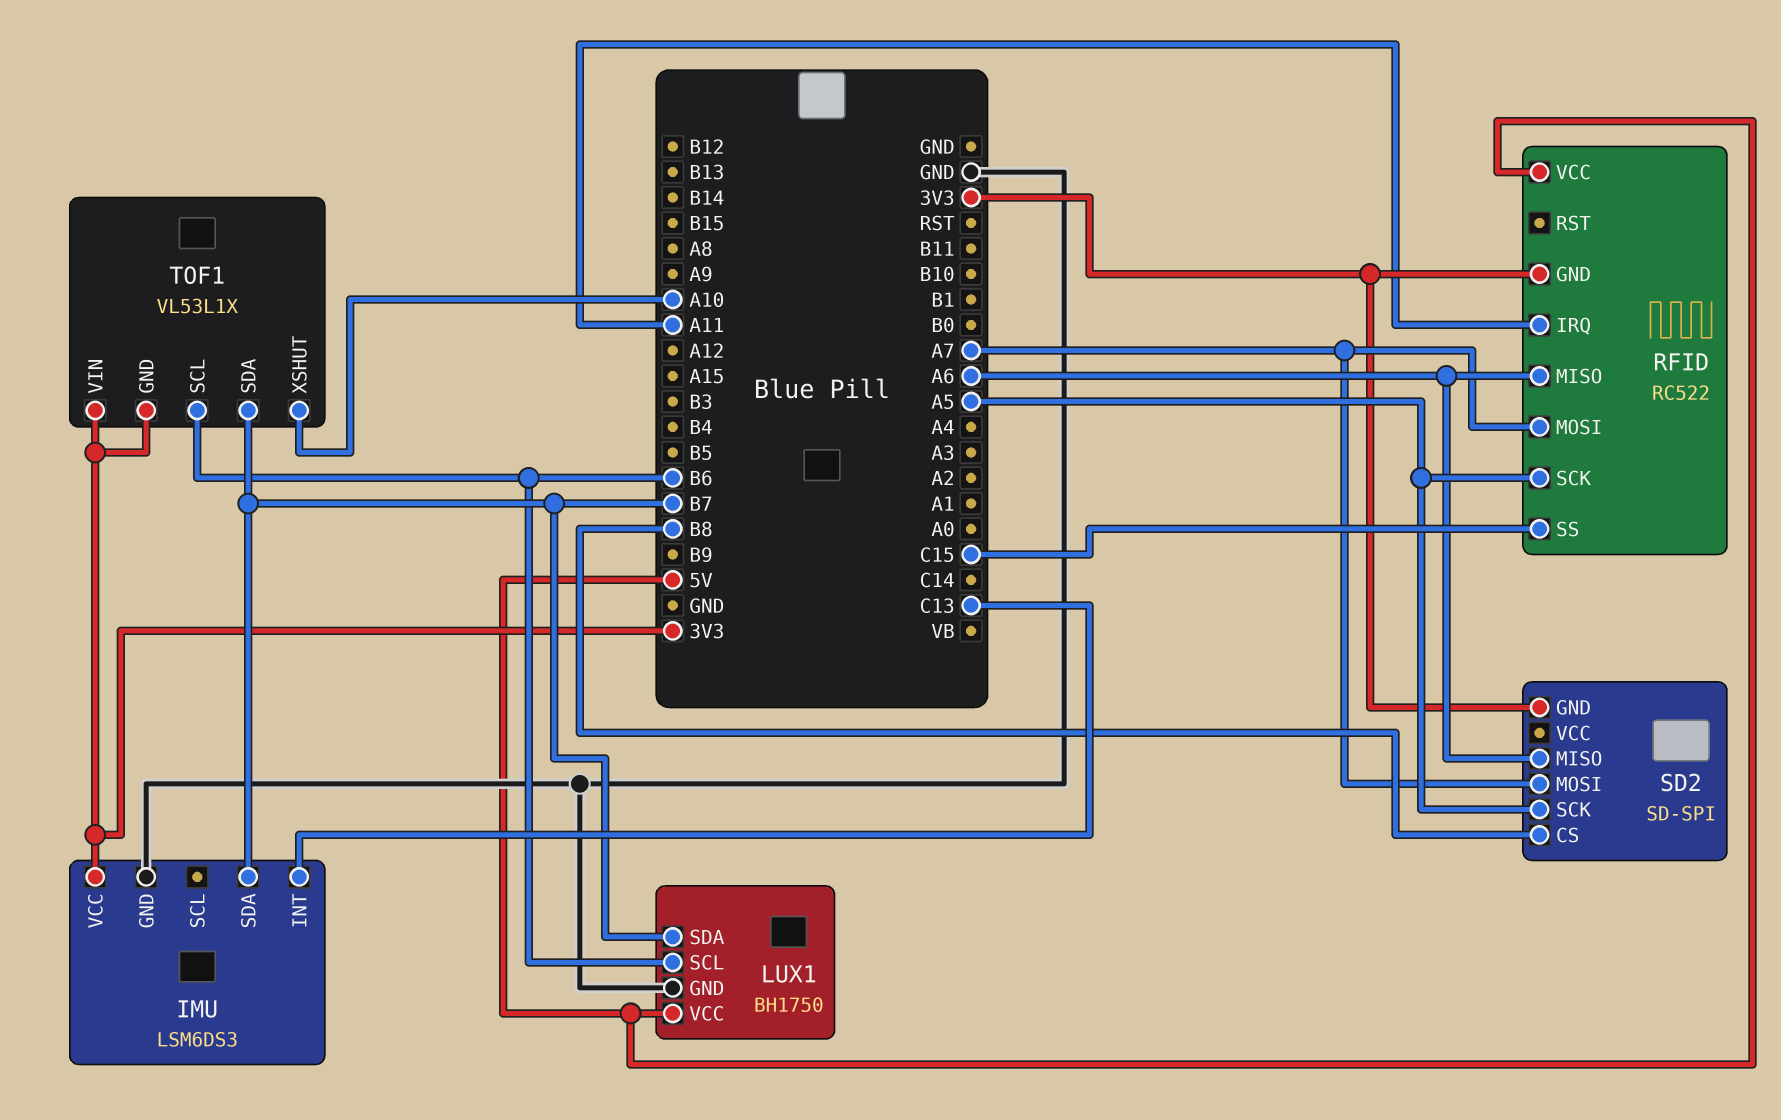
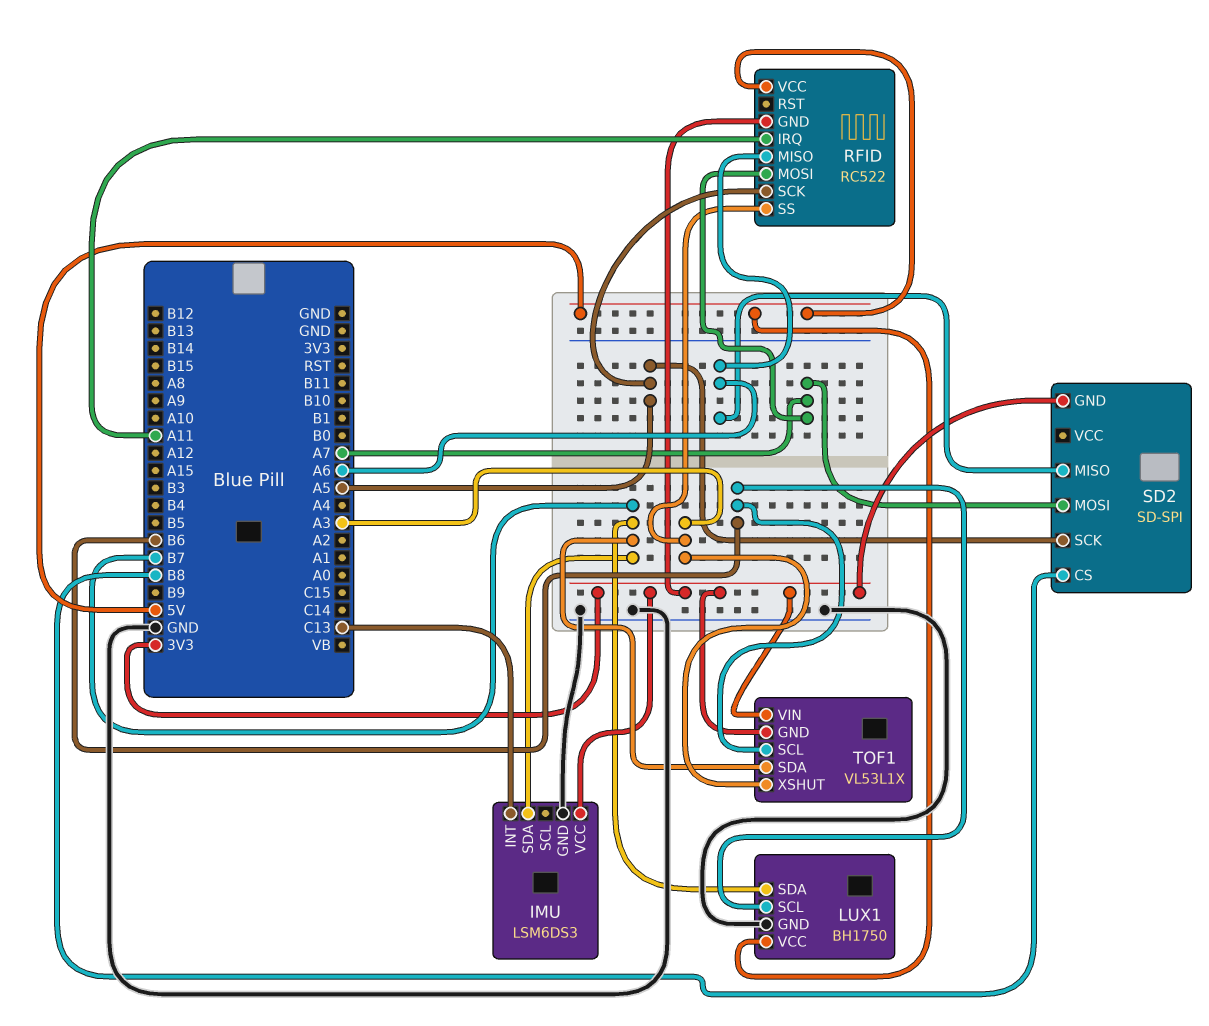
RFID pin SS: C15 -> A3
TOF1 pin XSHUT: A10 -> A3

